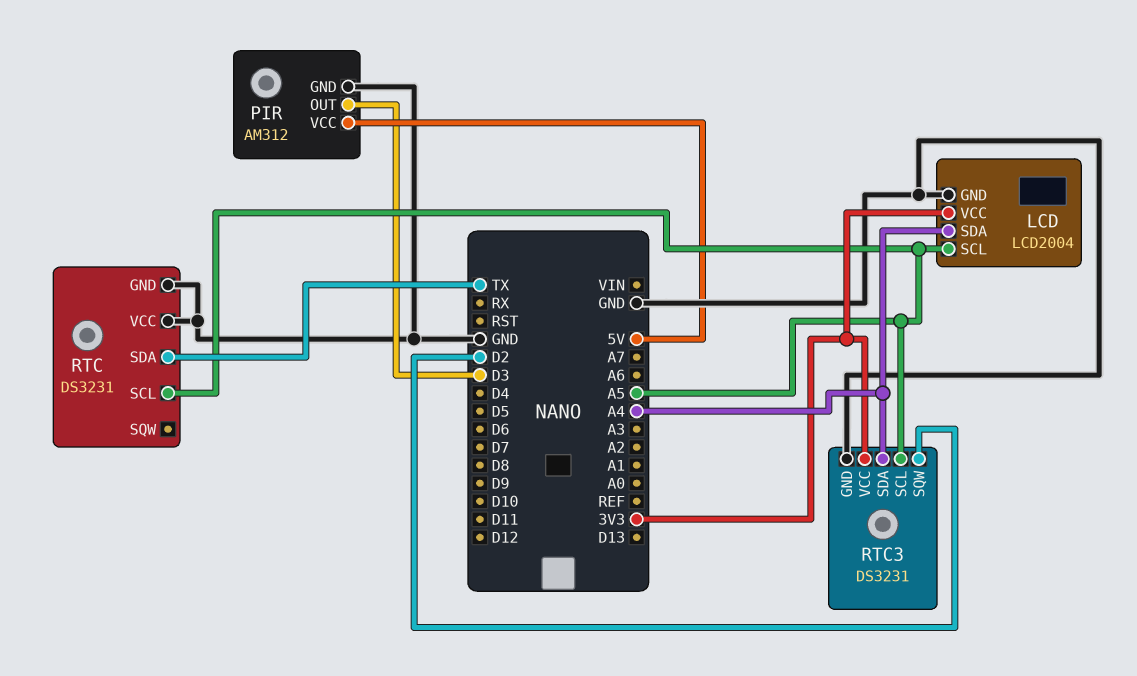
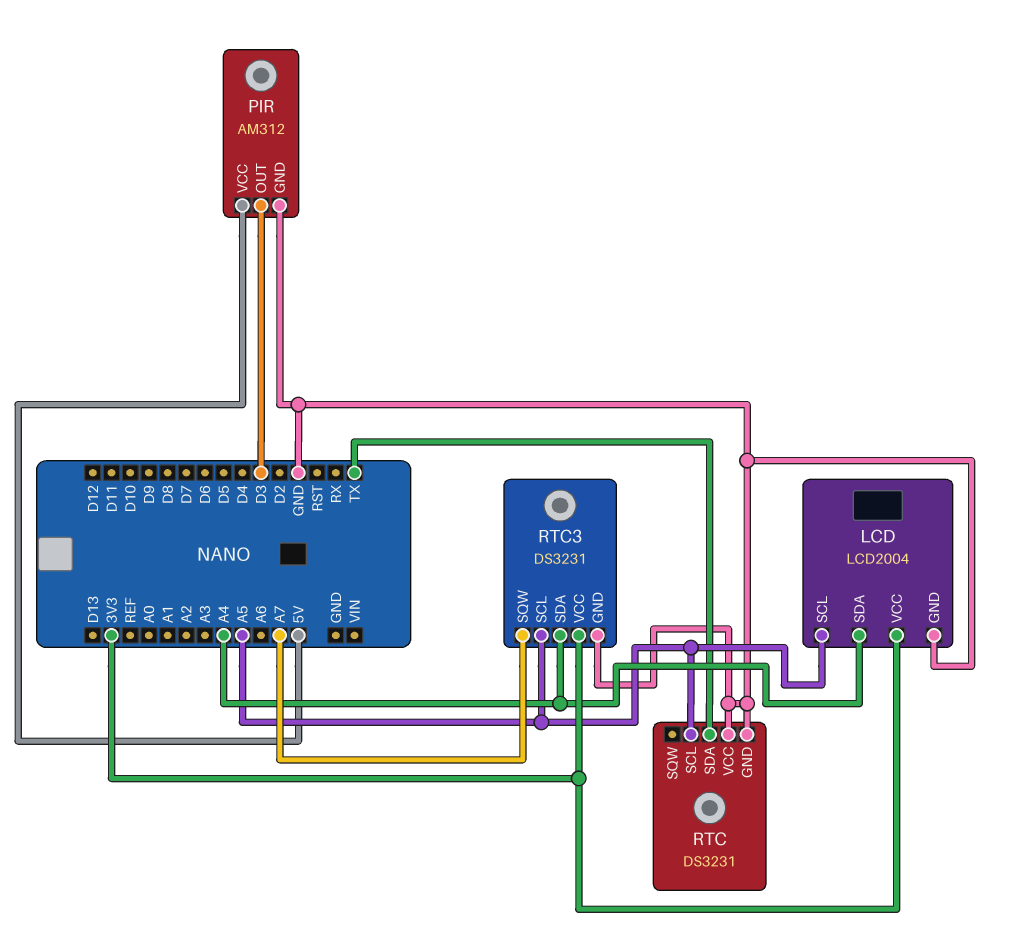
RTC3 pin SQW: D2 -> A7

